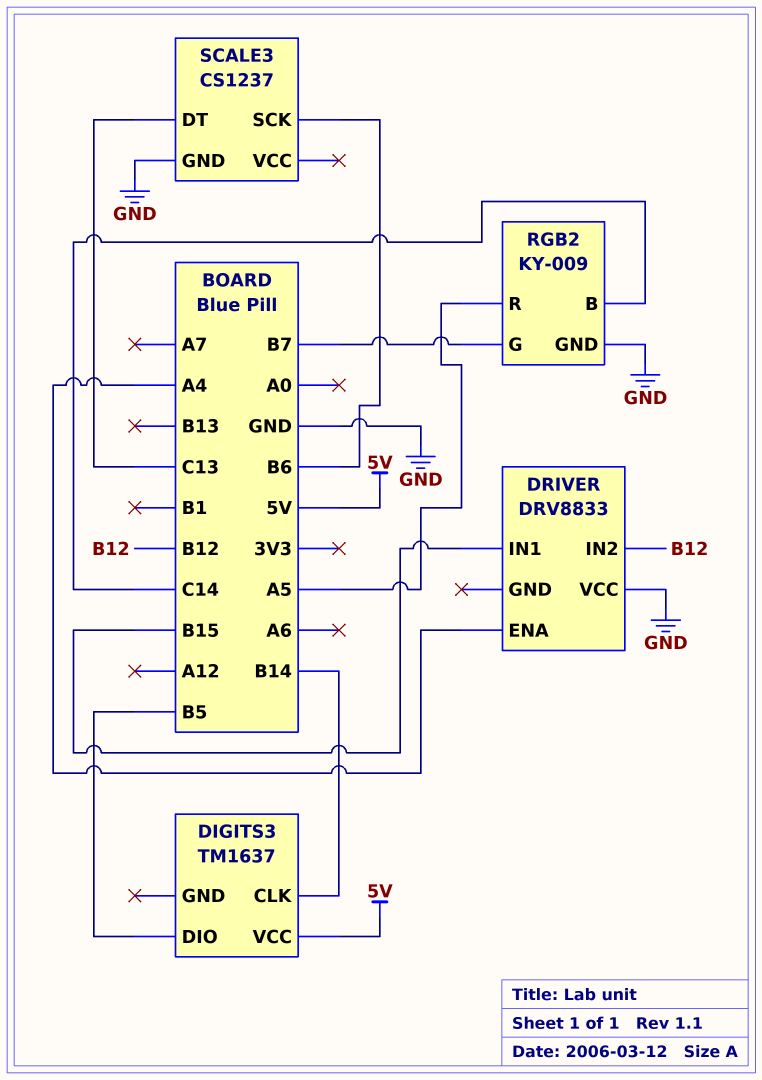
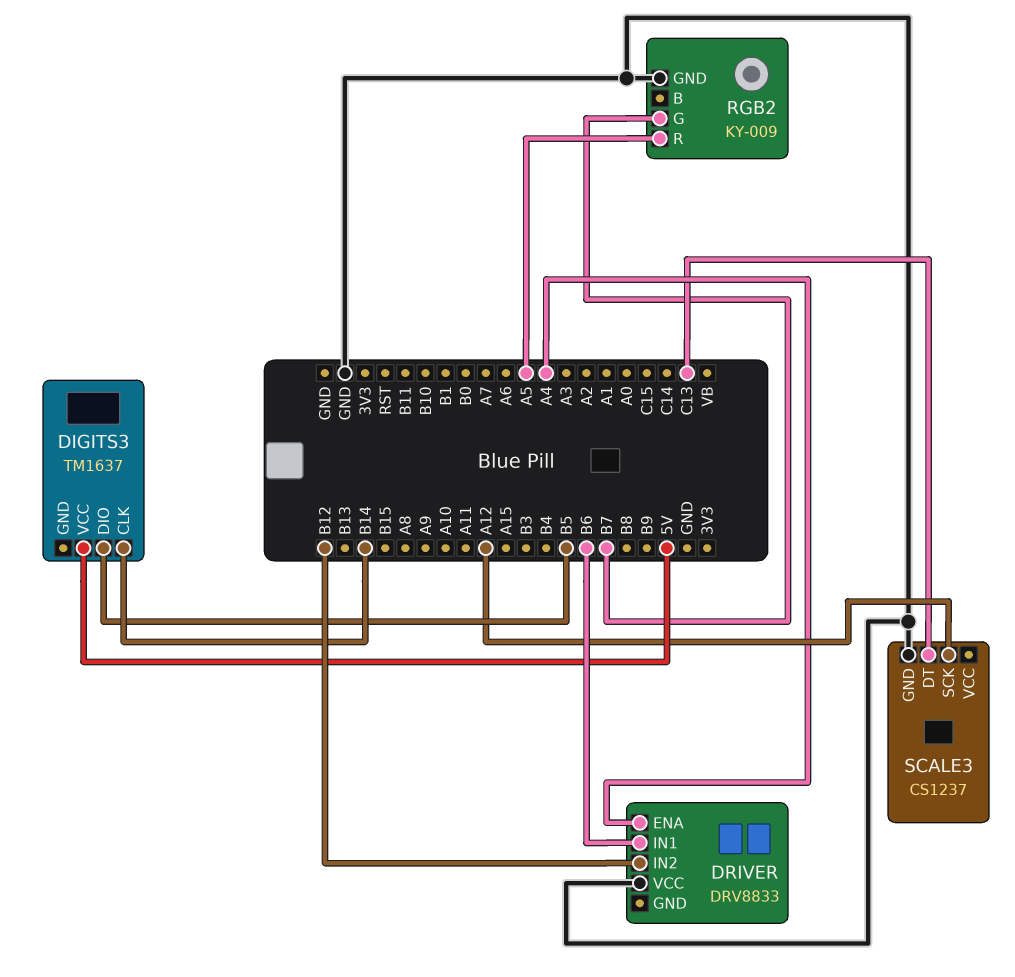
DRIVER pin IN1: B15 -> B6
RGB2 pin B: C14 -> none
SCALE3 pin SCK: B6 -> A12

